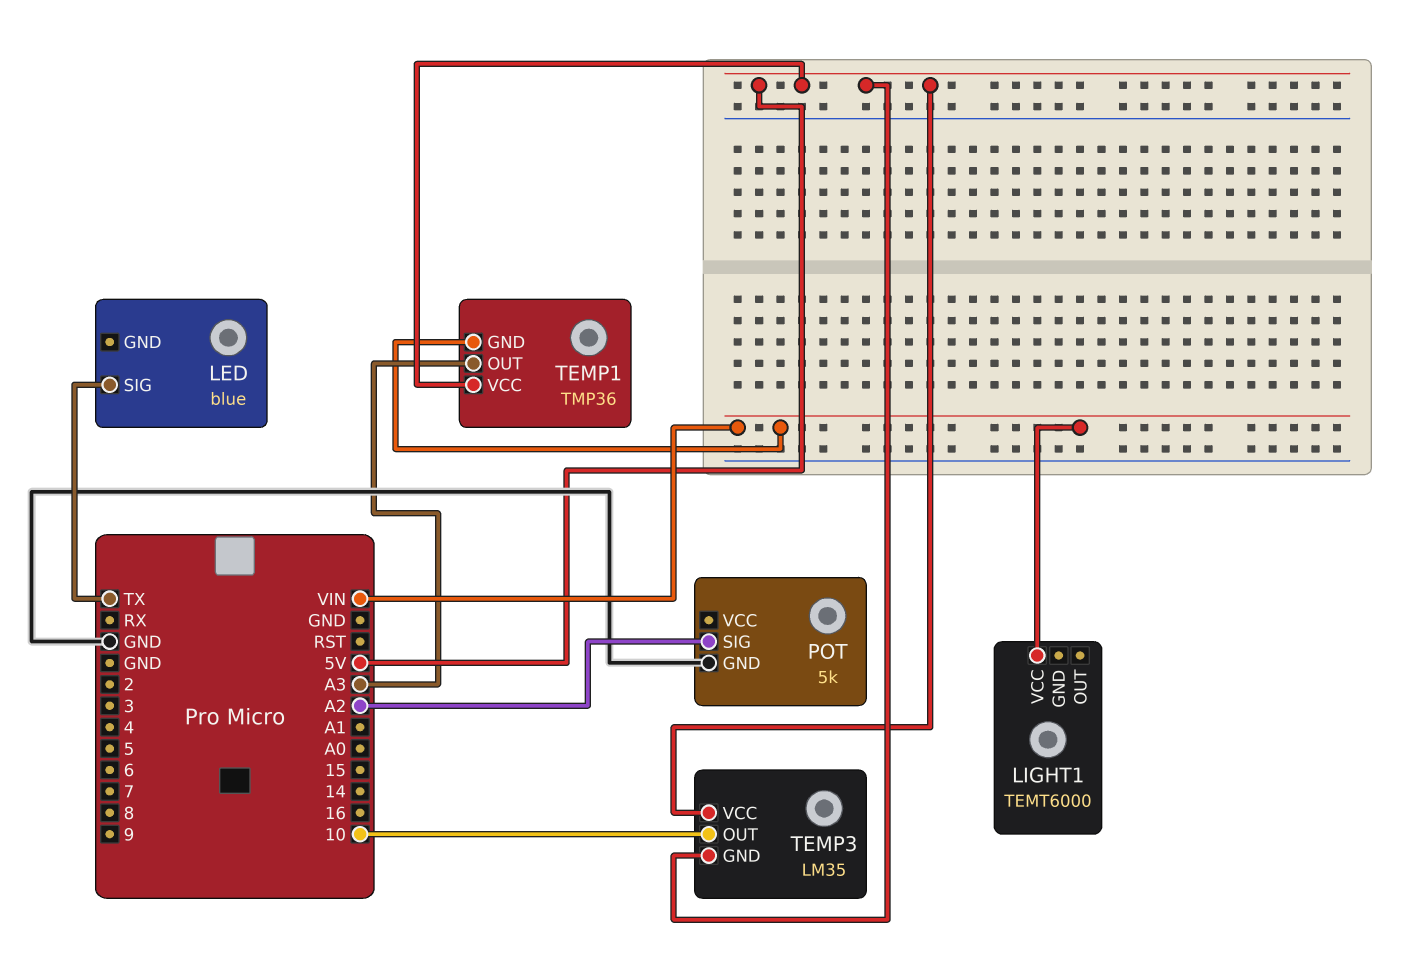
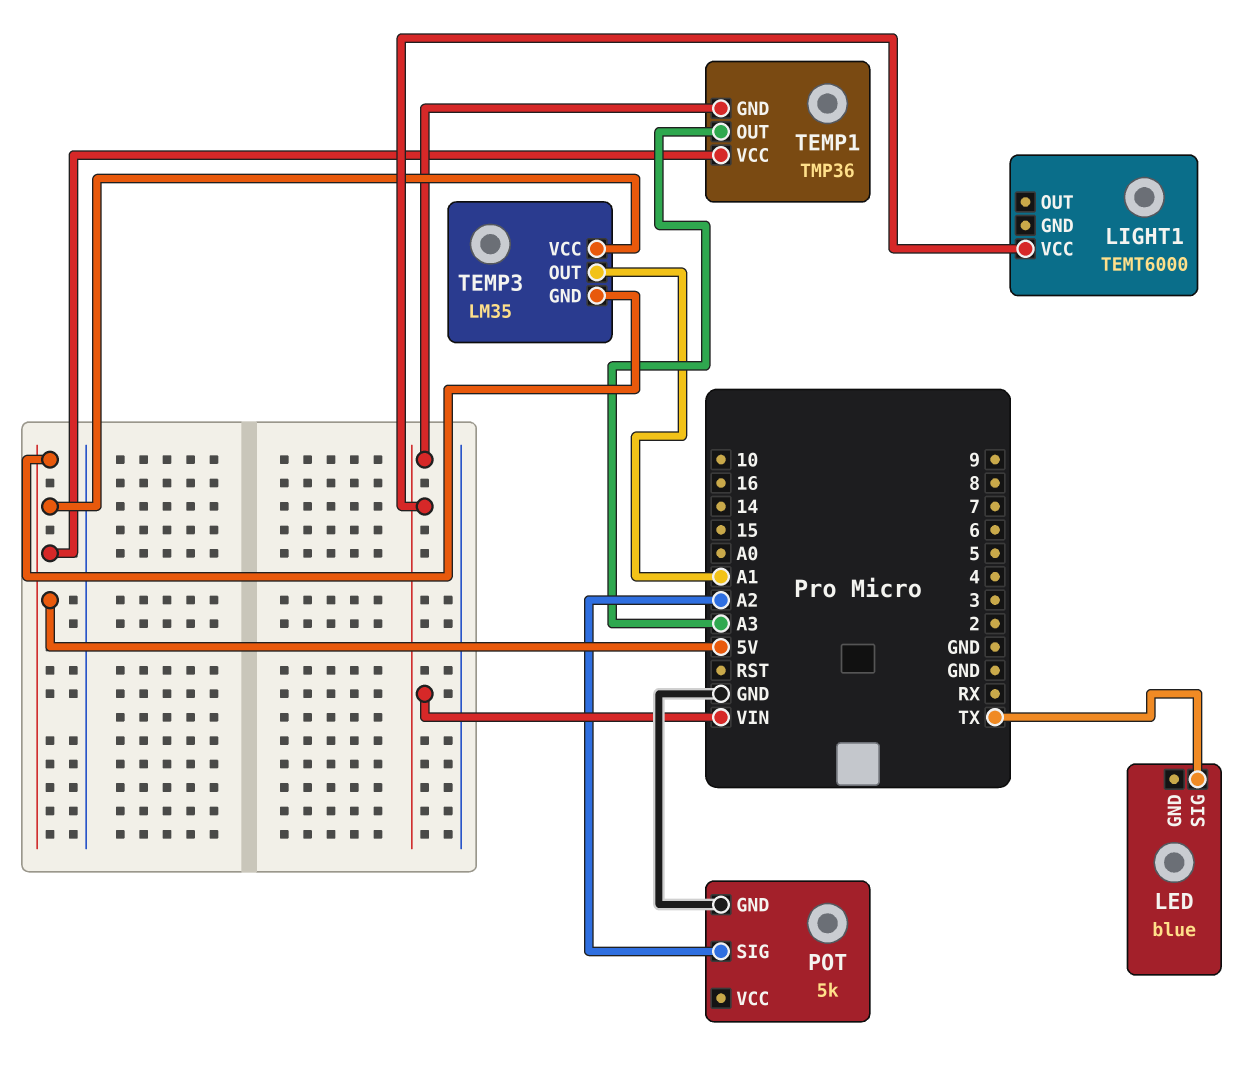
TEMP3 pin OUT: 10 -> A1

